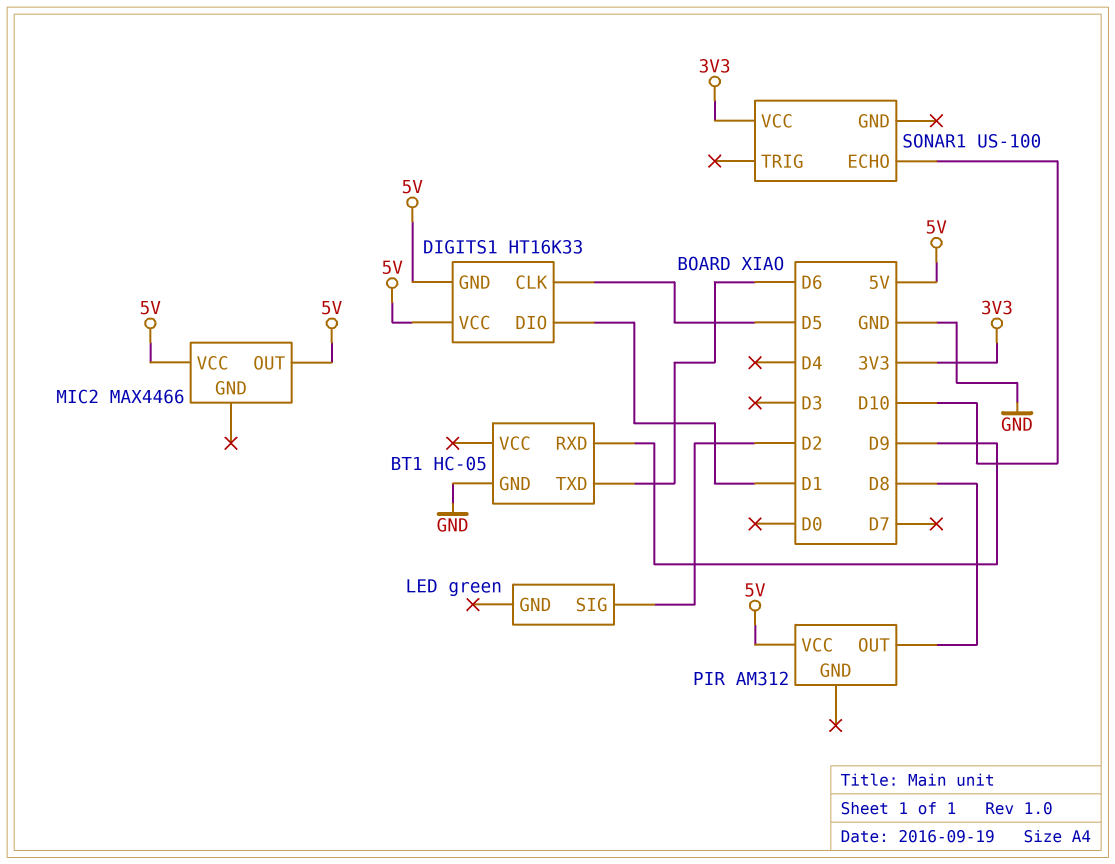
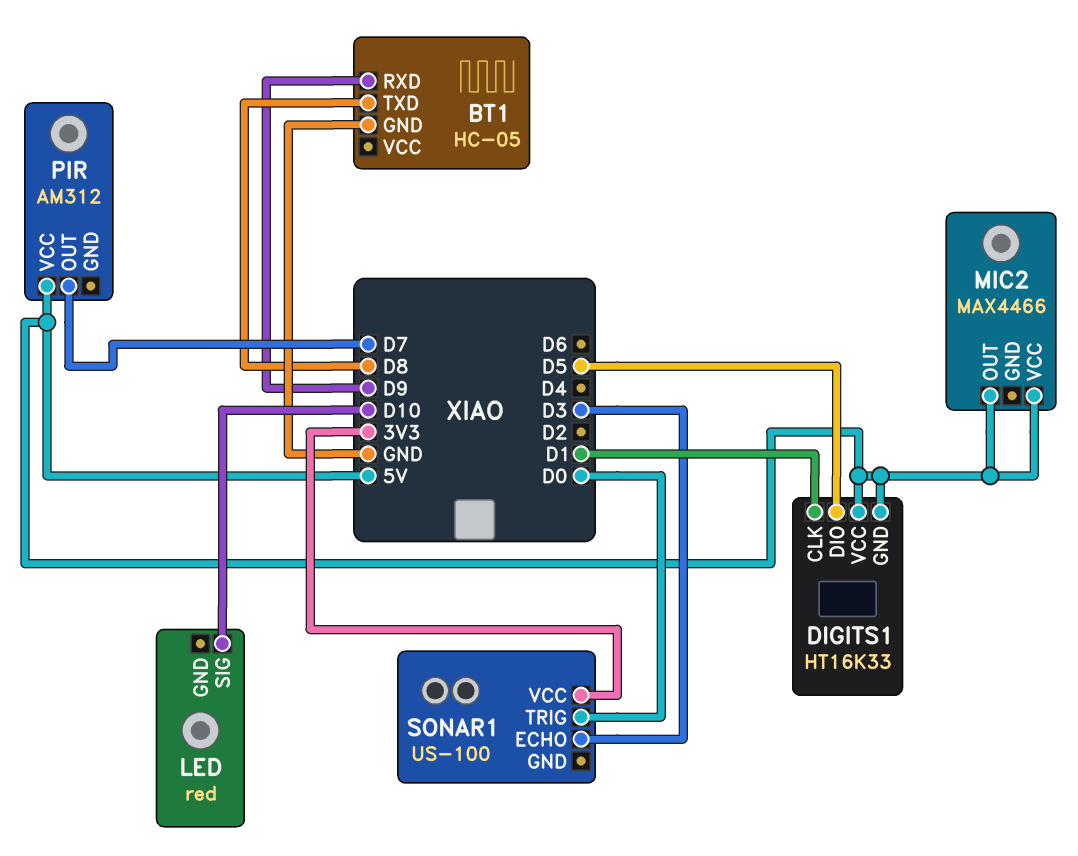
BT1 pin TXD: D6 -> D8
DIGITS1 pin CLK: D5 -> D1
DIGITS1 pin DIO: D1 -> D5
LED: green -> red
LED pin SIG: D2 -> D10
PIR pin OUT: D8 -> D7
SONAR1 pin ECHO: D10 -> D3
SONAR1 pin TRIG: none -> D0

